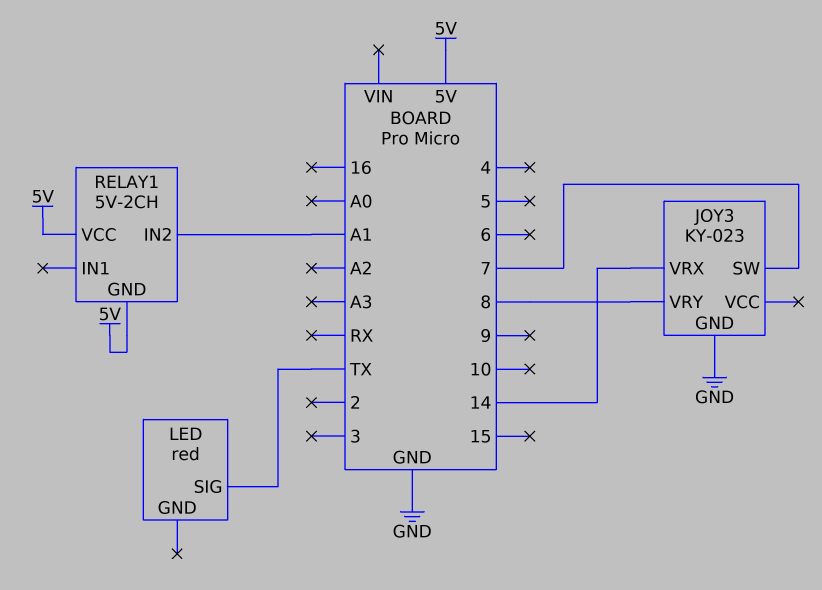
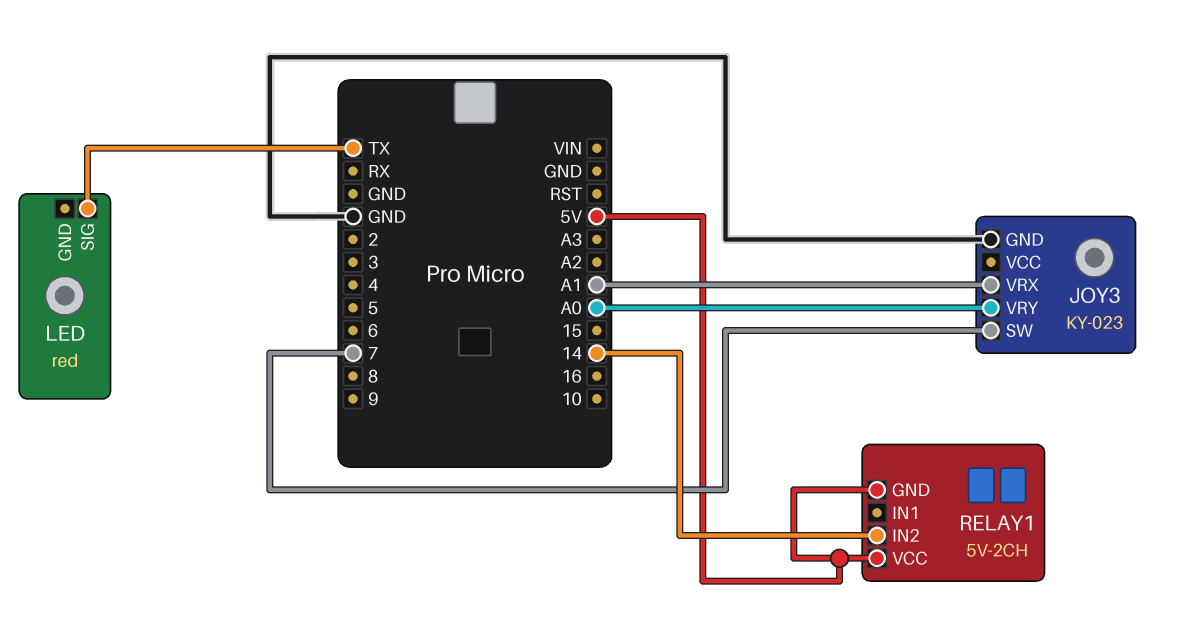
JOY3 pin VRX: 14 -> A1
JOY3 pin VRY: 8 -> A0
RELAY1 pin IN2: A1 -> 14

